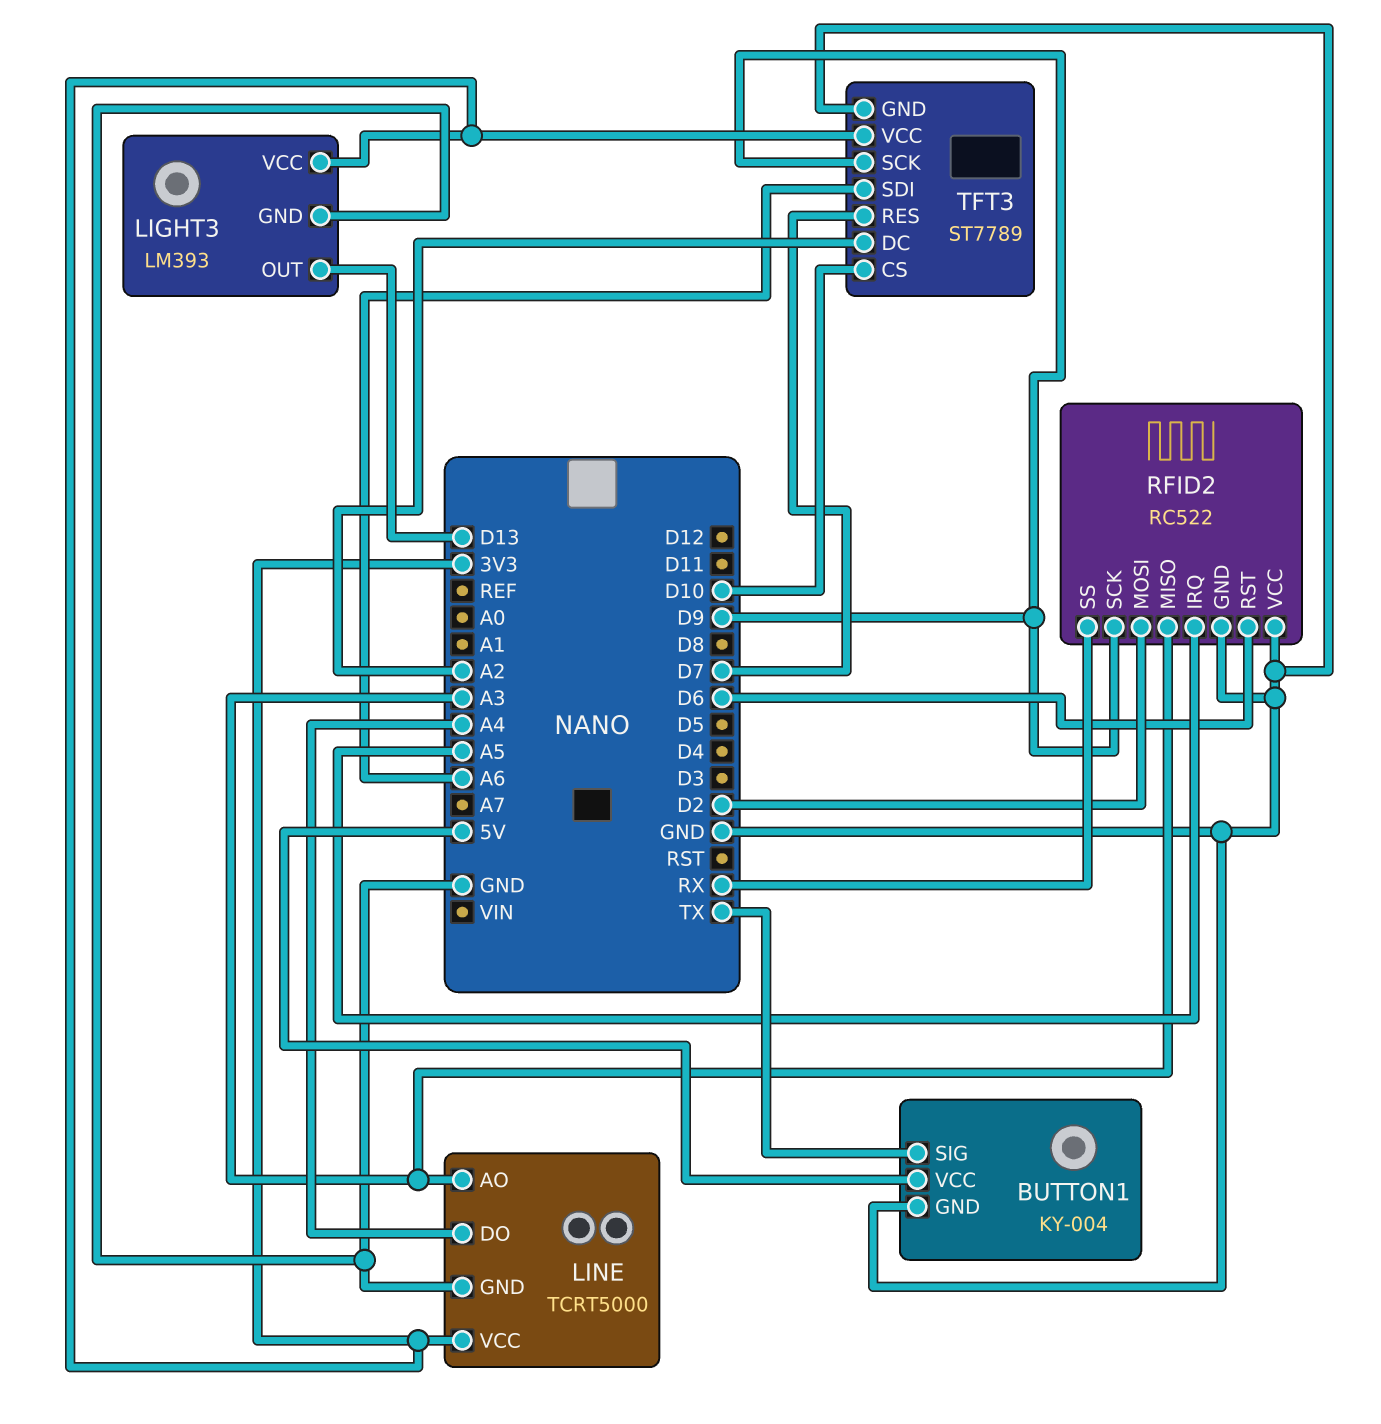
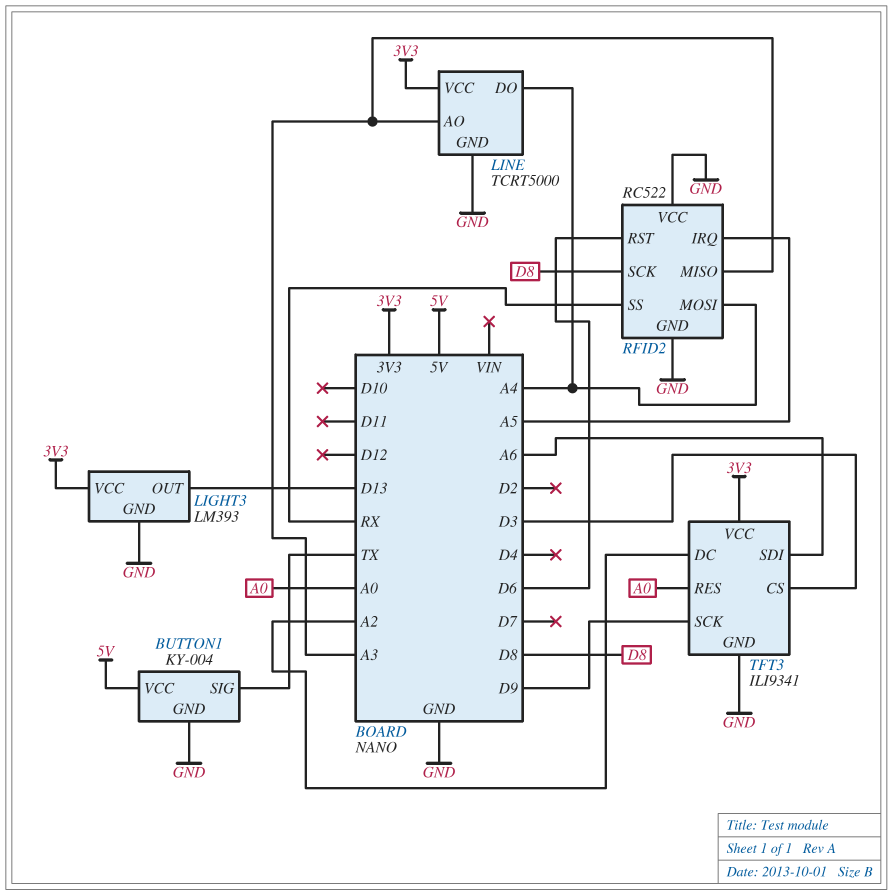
RFID2 pin MOSI: D2 -> A4
RFID2 pin SCK: D9 -> D8
TFT3: ST7789 -> ILI9341
TFT3 pin CS: D10 -> D3
TFT3 pin RES: D7 -> A0

